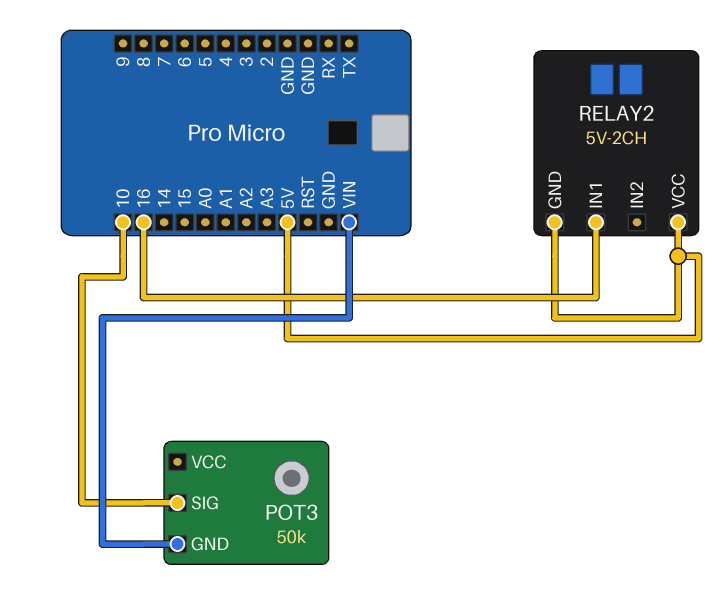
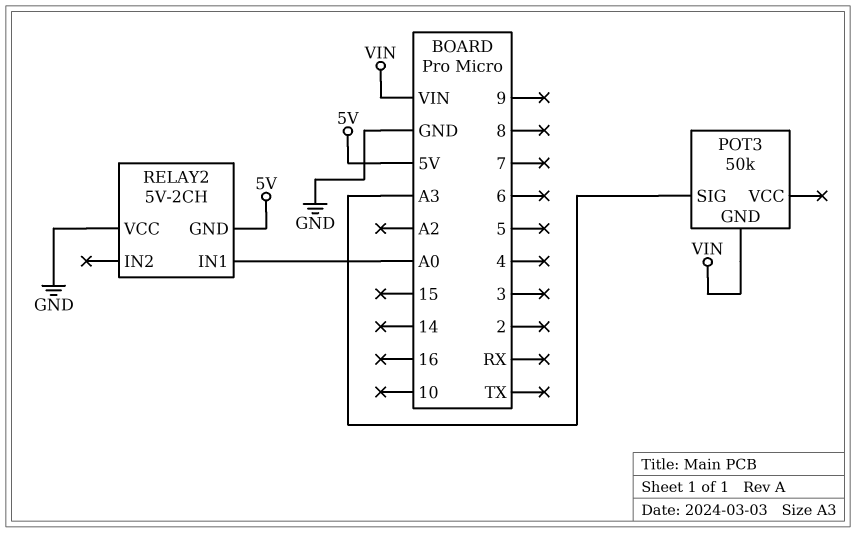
POT3 pin SIG: 10 -> A3
RELAY2 pin IN1: 16 -> A0
RELAY2 pin VCC: 5V -> GND

